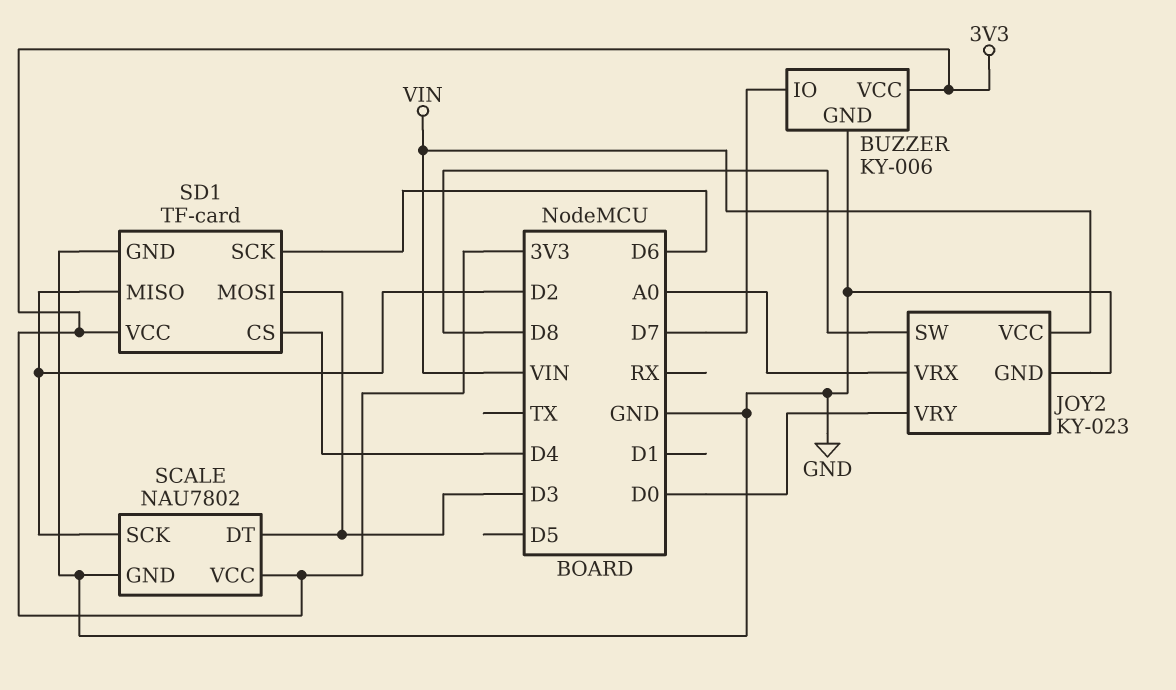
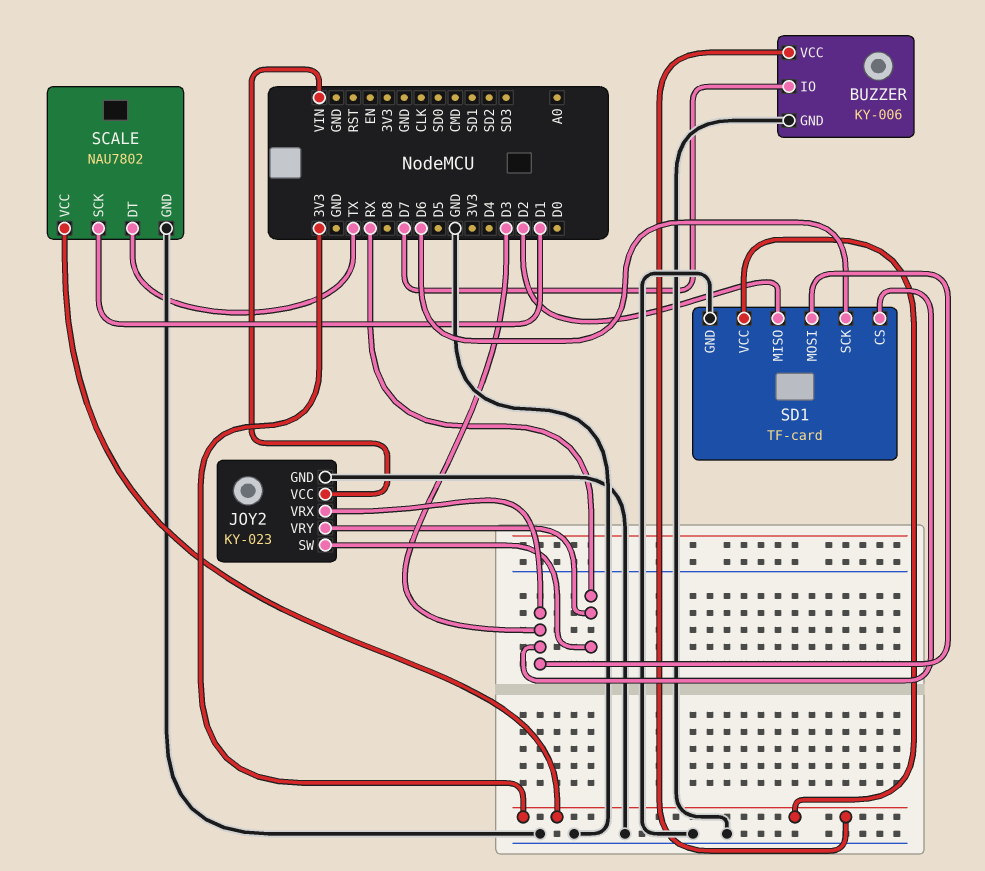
JOY2 pin SW: D8 -> RX
JOY2 pin VRX: A0 -> D3
JOY2 pin VRY: D0 -> RX
SCALE pin DT: D3 -> TX
SCALE pin SCK: D2 -> D1
SD1 pin CS: D4 -> D3

